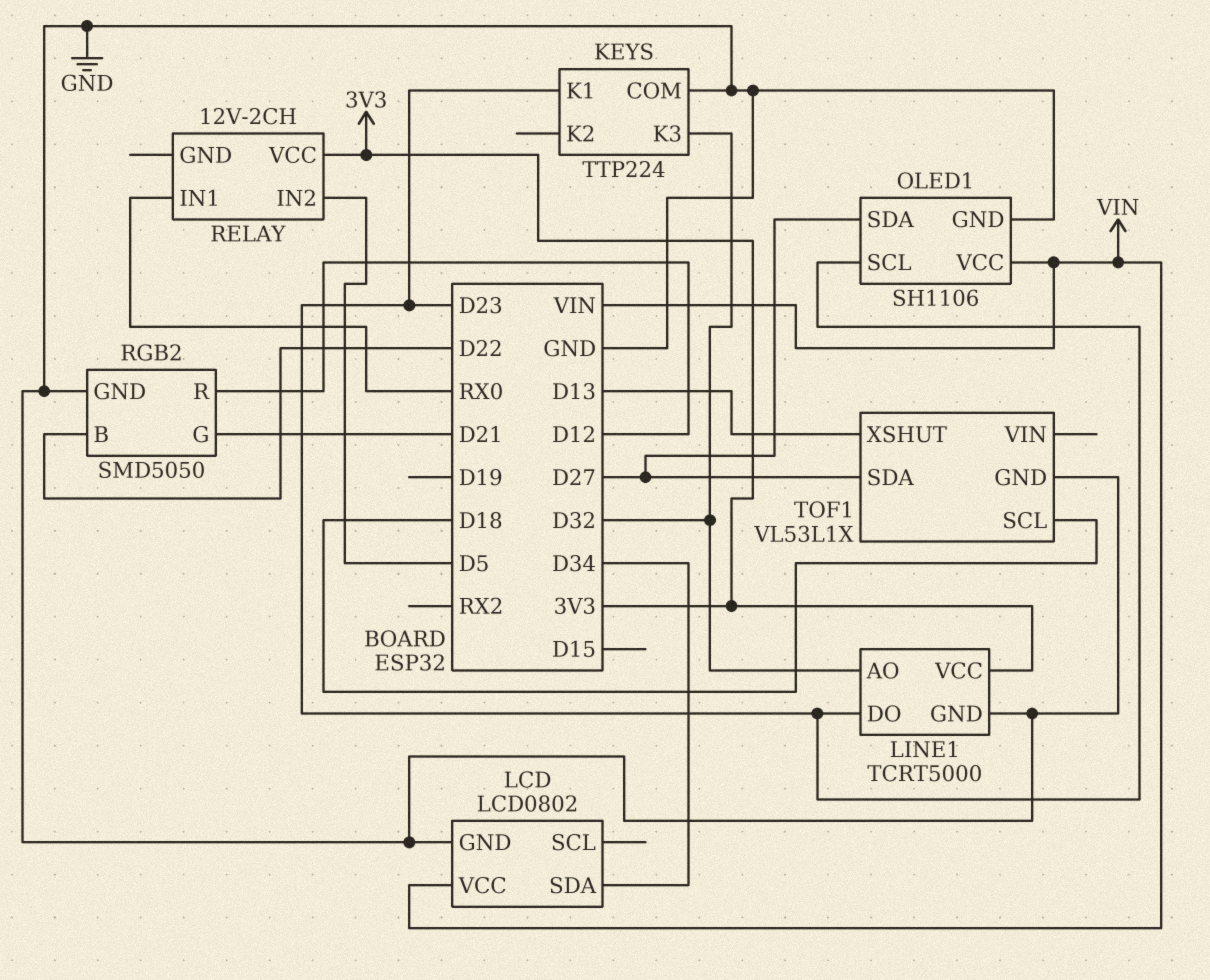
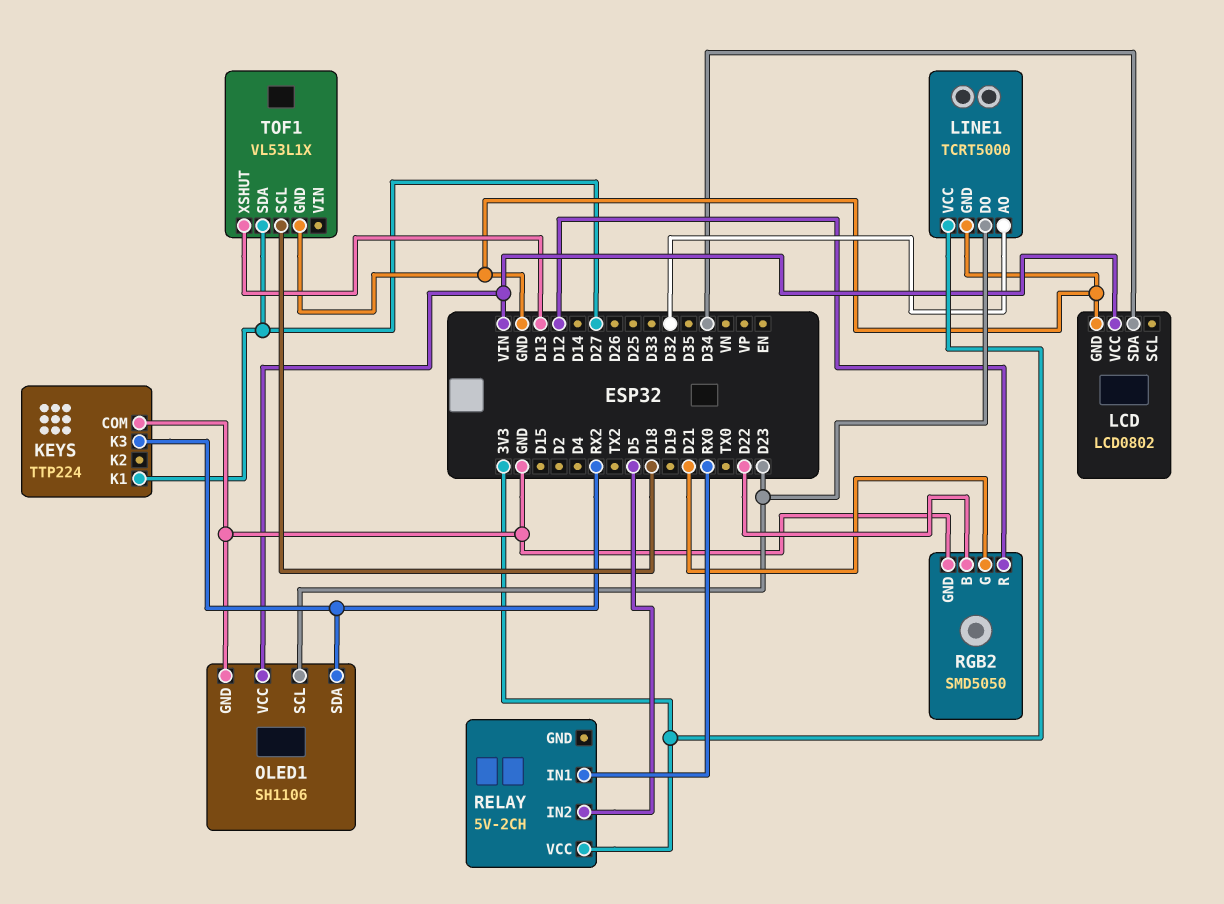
KEYS pin K1: D23 -> D27
KEYS pin K3: D32 -> RX2
OLED1 pin SDA: D27 -> RX2
RELAY: 12V-2CH -> 5V-2CH

